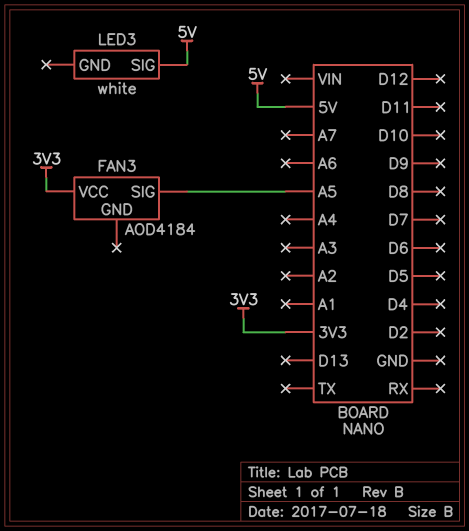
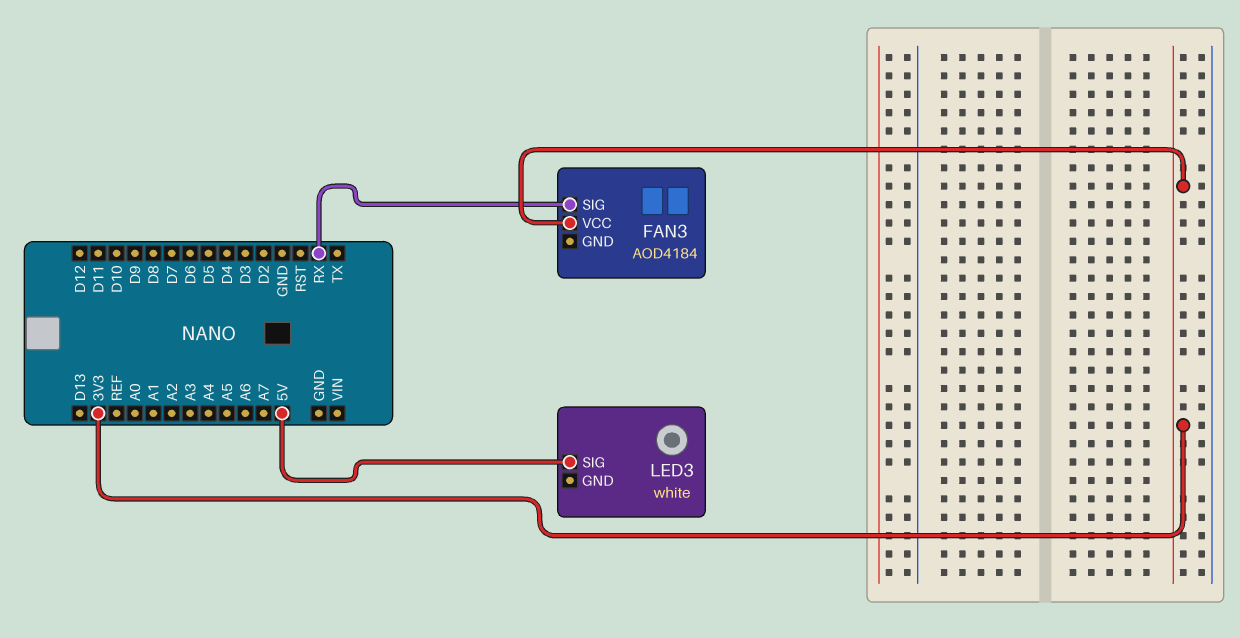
FAN3 pin SIG: A5 -> RX

